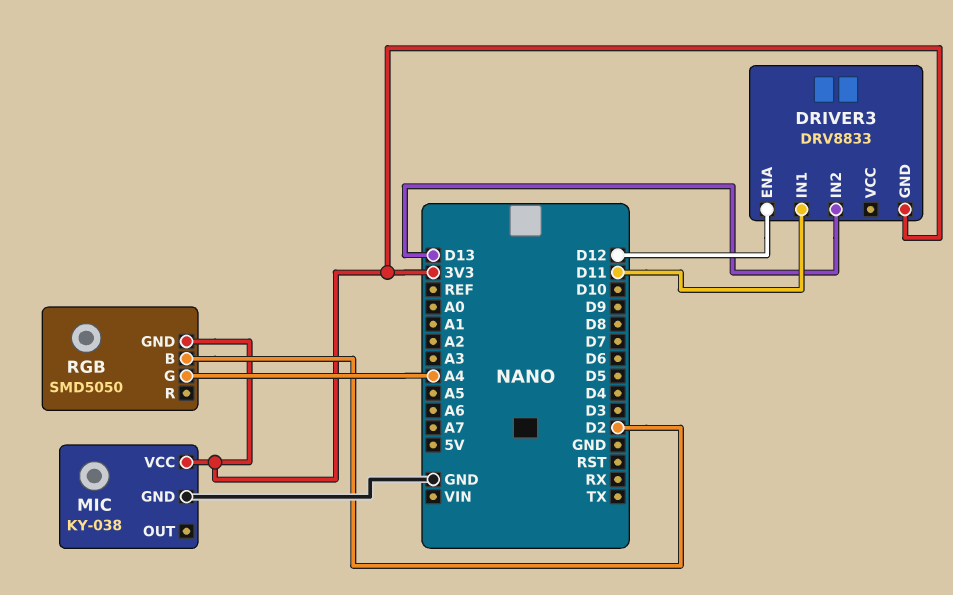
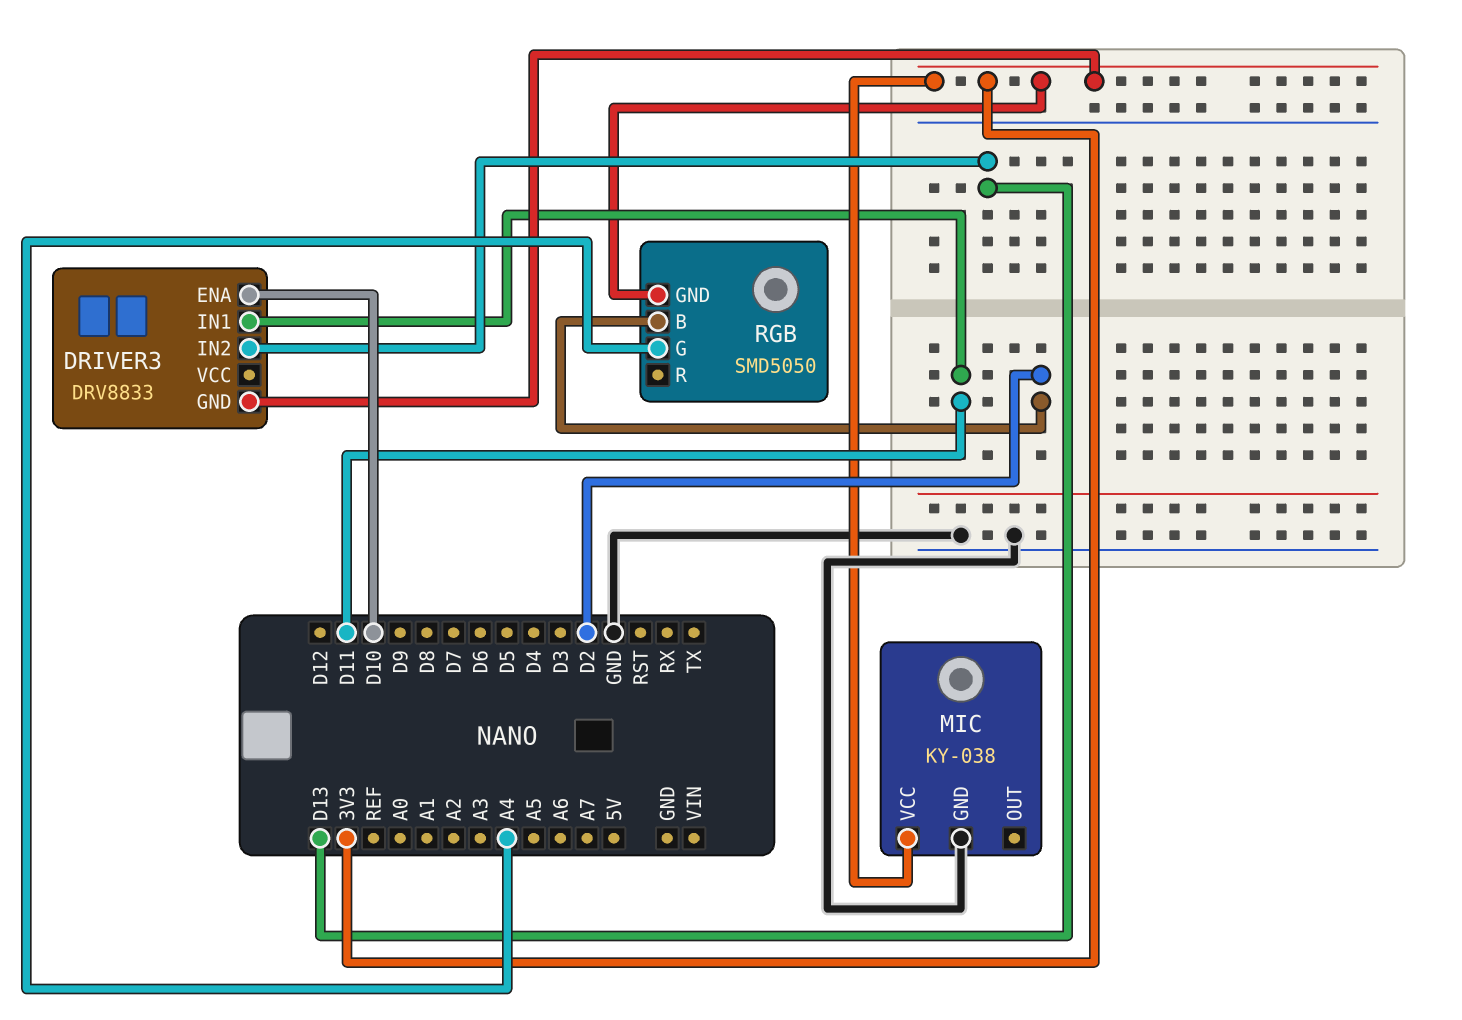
DRIVER3 pin ENA: D12 -> D10

